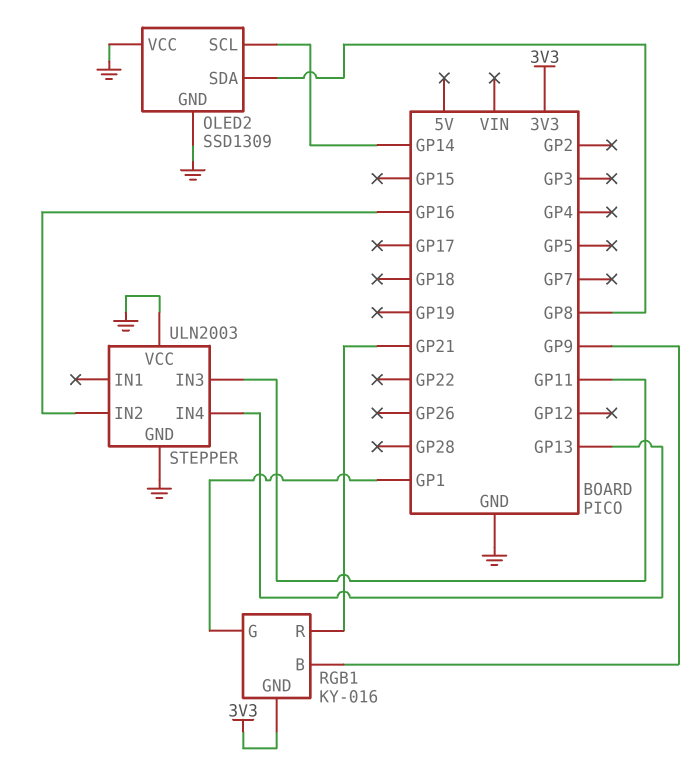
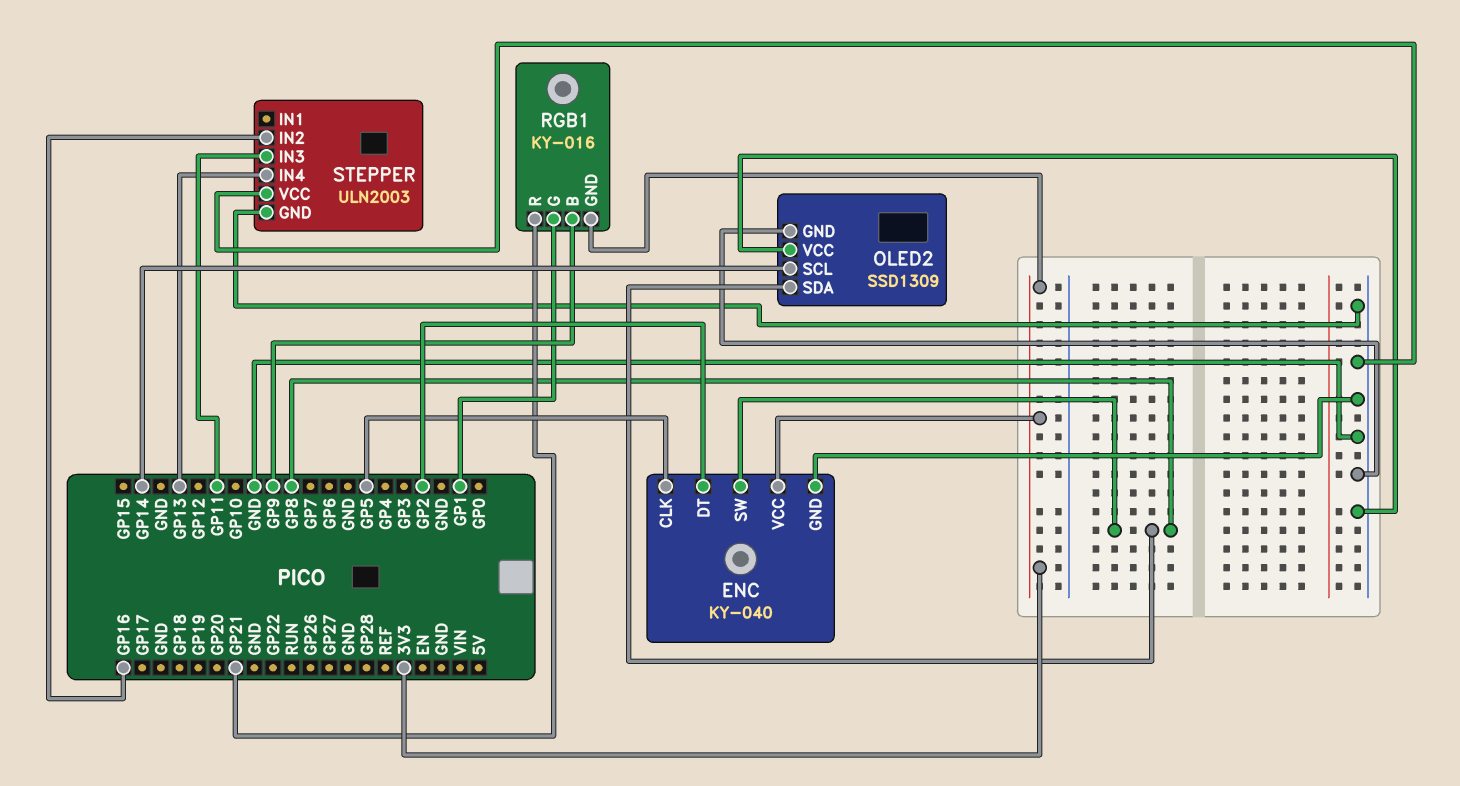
ENC: none -> KY-040
ENC pin CLK: none -> GP5
ENC pin DT: none -> GP2
ENC pin GND: none -> GND
ENC pin SW: none -> GP8
ENC pin VCC: none -> 3V3

